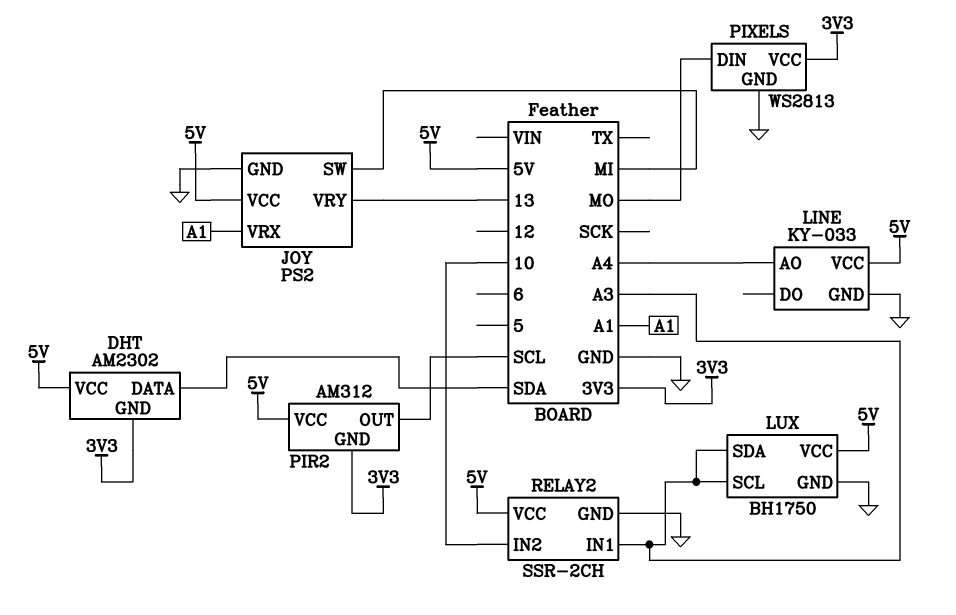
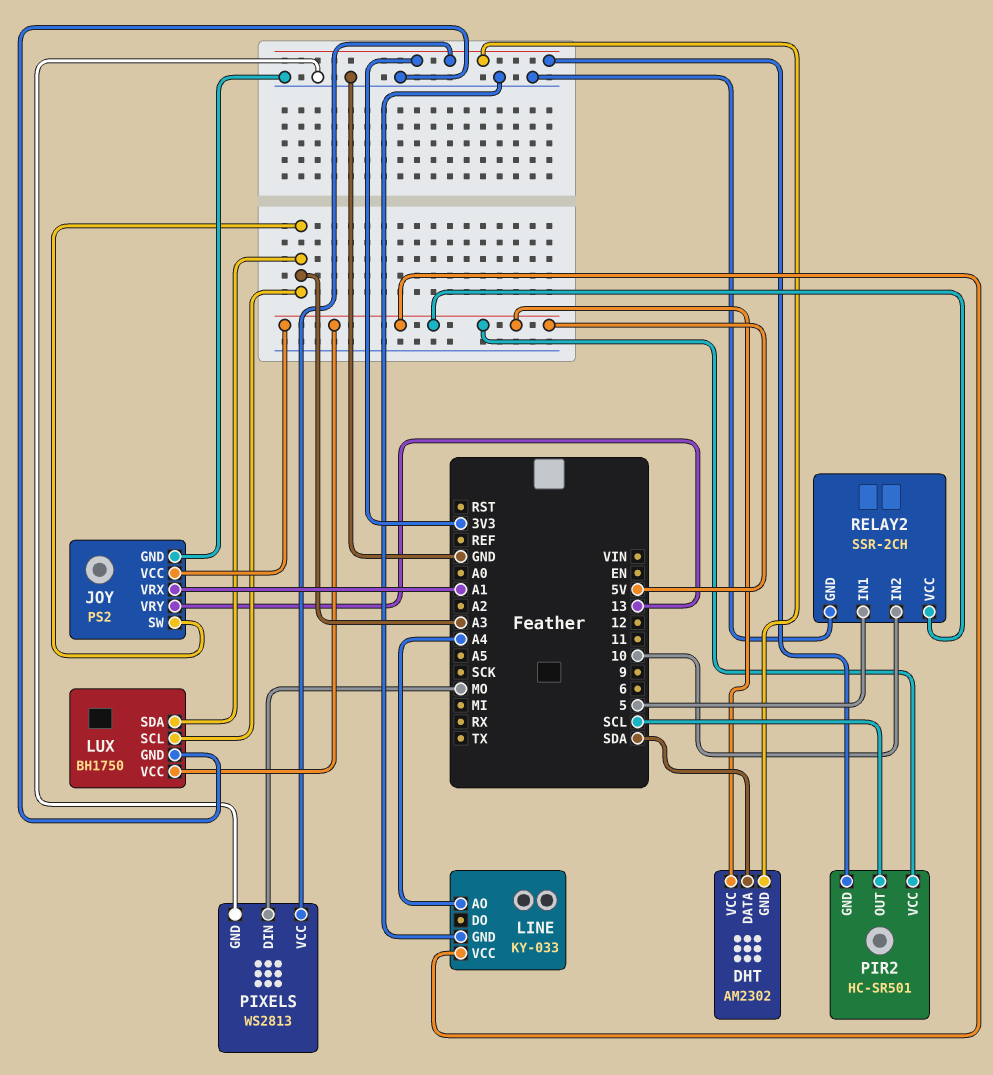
JOY pin SW: MI -> A3
PIR2: AM312 -> HC-SR501
RELAY2 pin IN1: A3 -> 5

